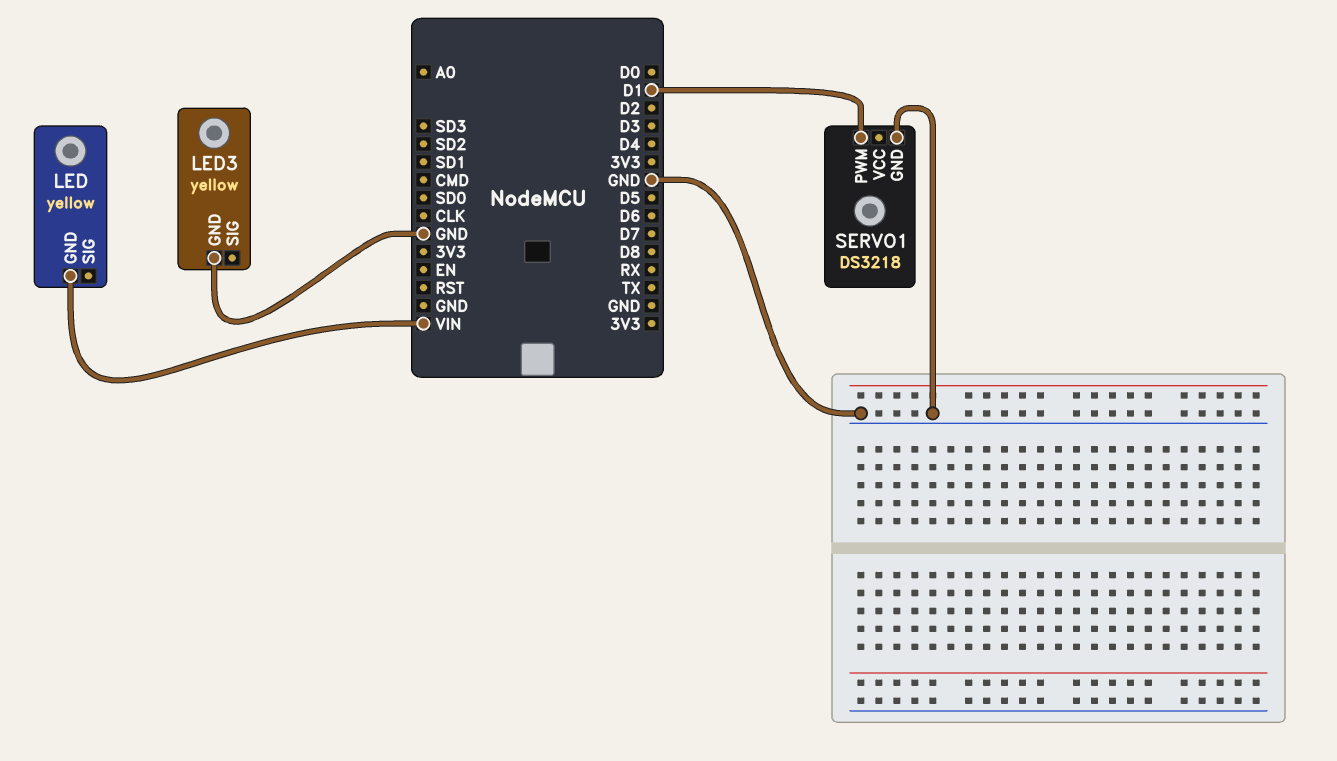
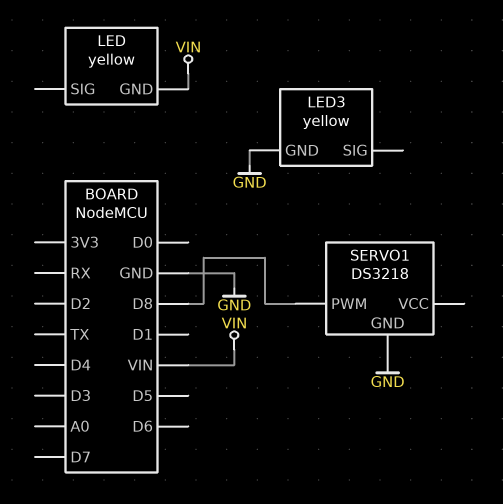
SERVO1 pin PWM: D1 -> D8

